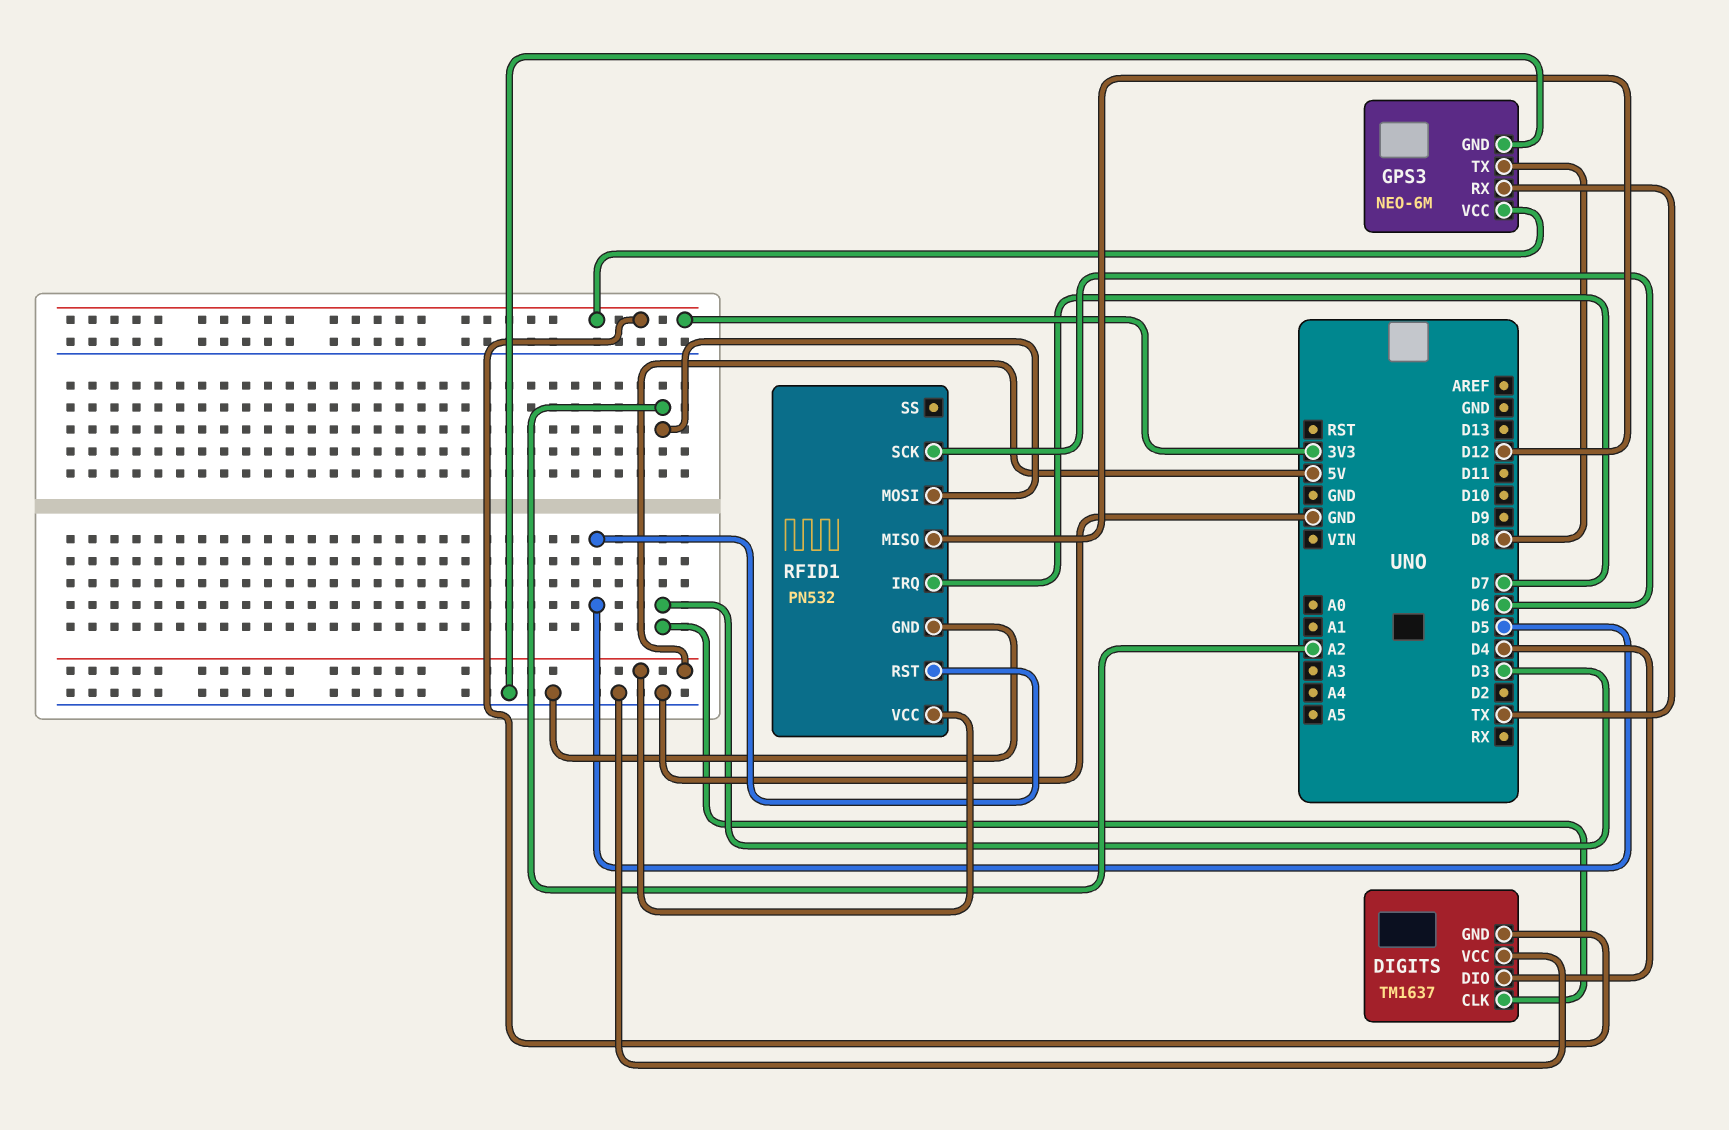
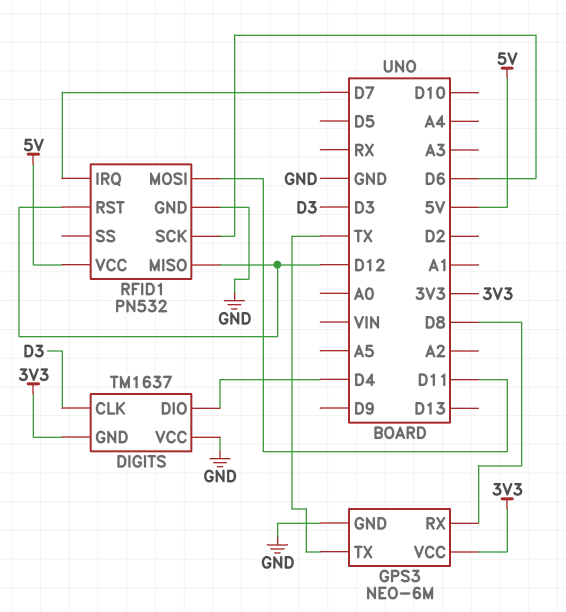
GPS3 pin RX: TX -> D8
GPS3 pin TX: D8 -> TX
RFID1 pin MOSI: A2 -> D11
RFID1 pin RST: D5 -> D12

